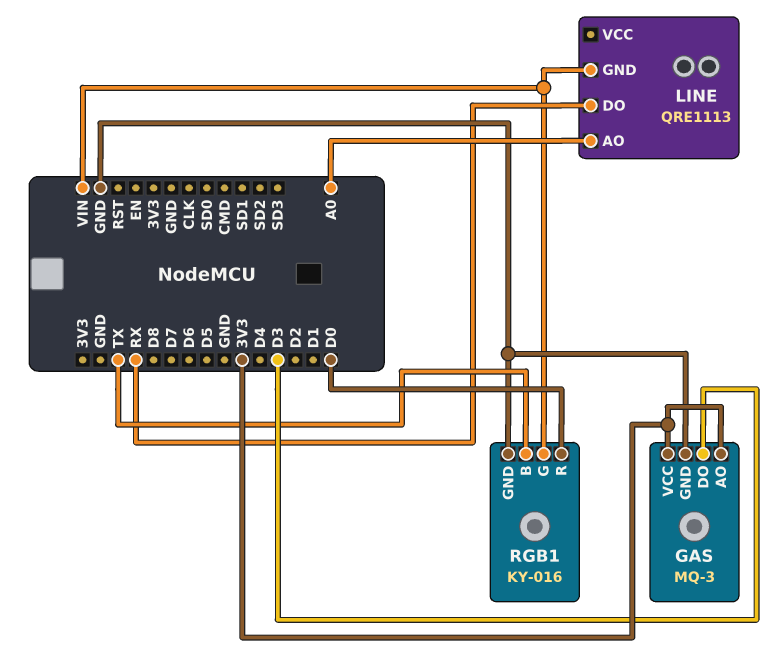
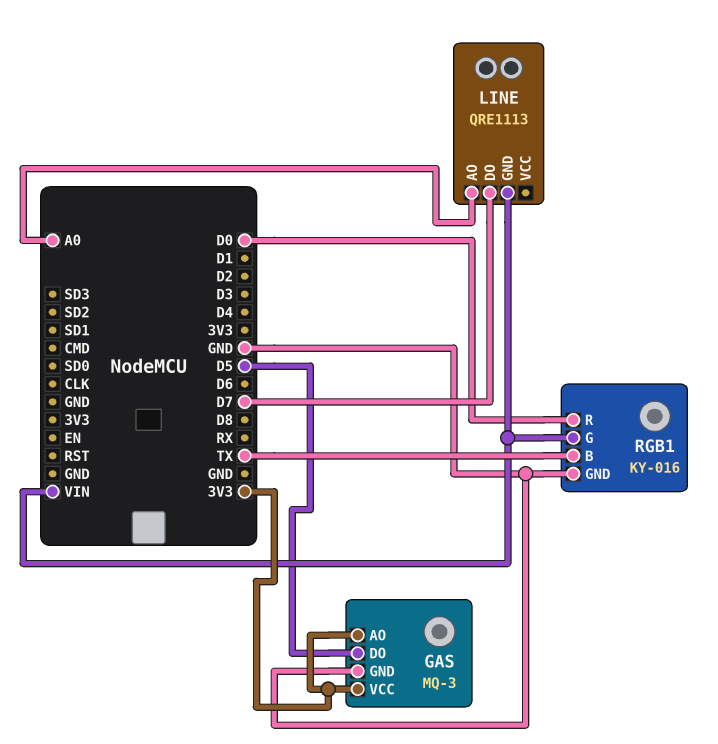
GAS pin DO: D3 -> D5
LINE pin DO: RX -> D7

